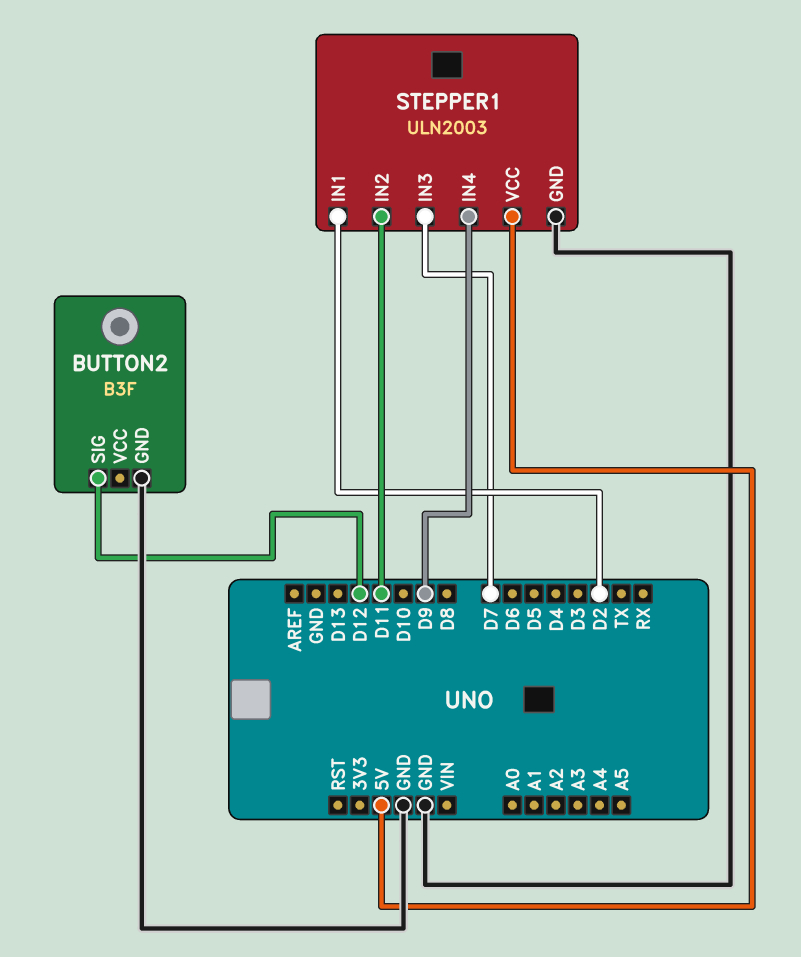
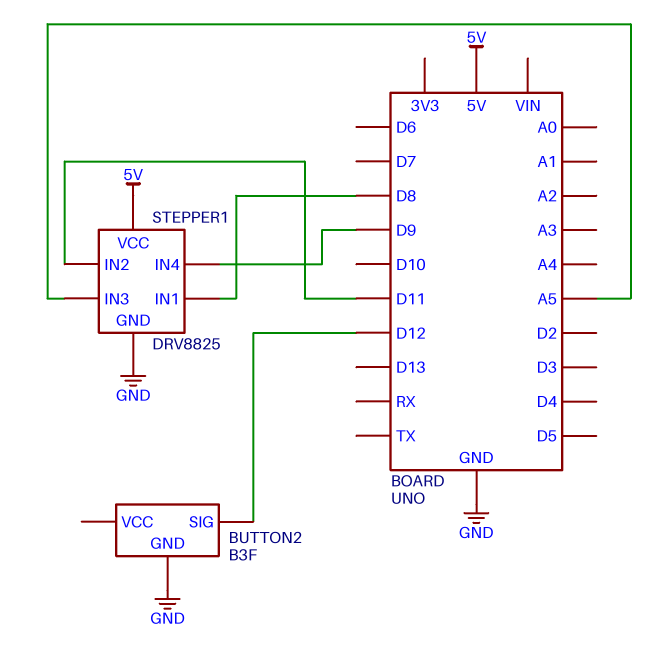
STEPPER1: ULN2003 -> DRV8825
STEPPER1 pin IN1: D2 -> D8
STEPPER1 pin IN3: D7 -> A5

